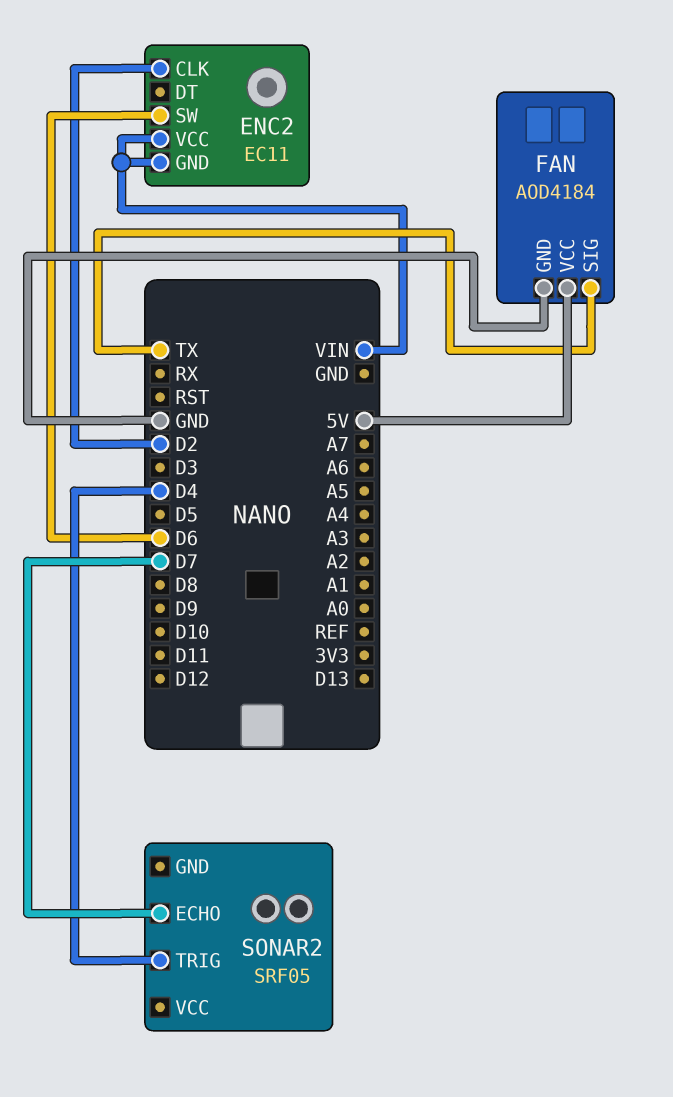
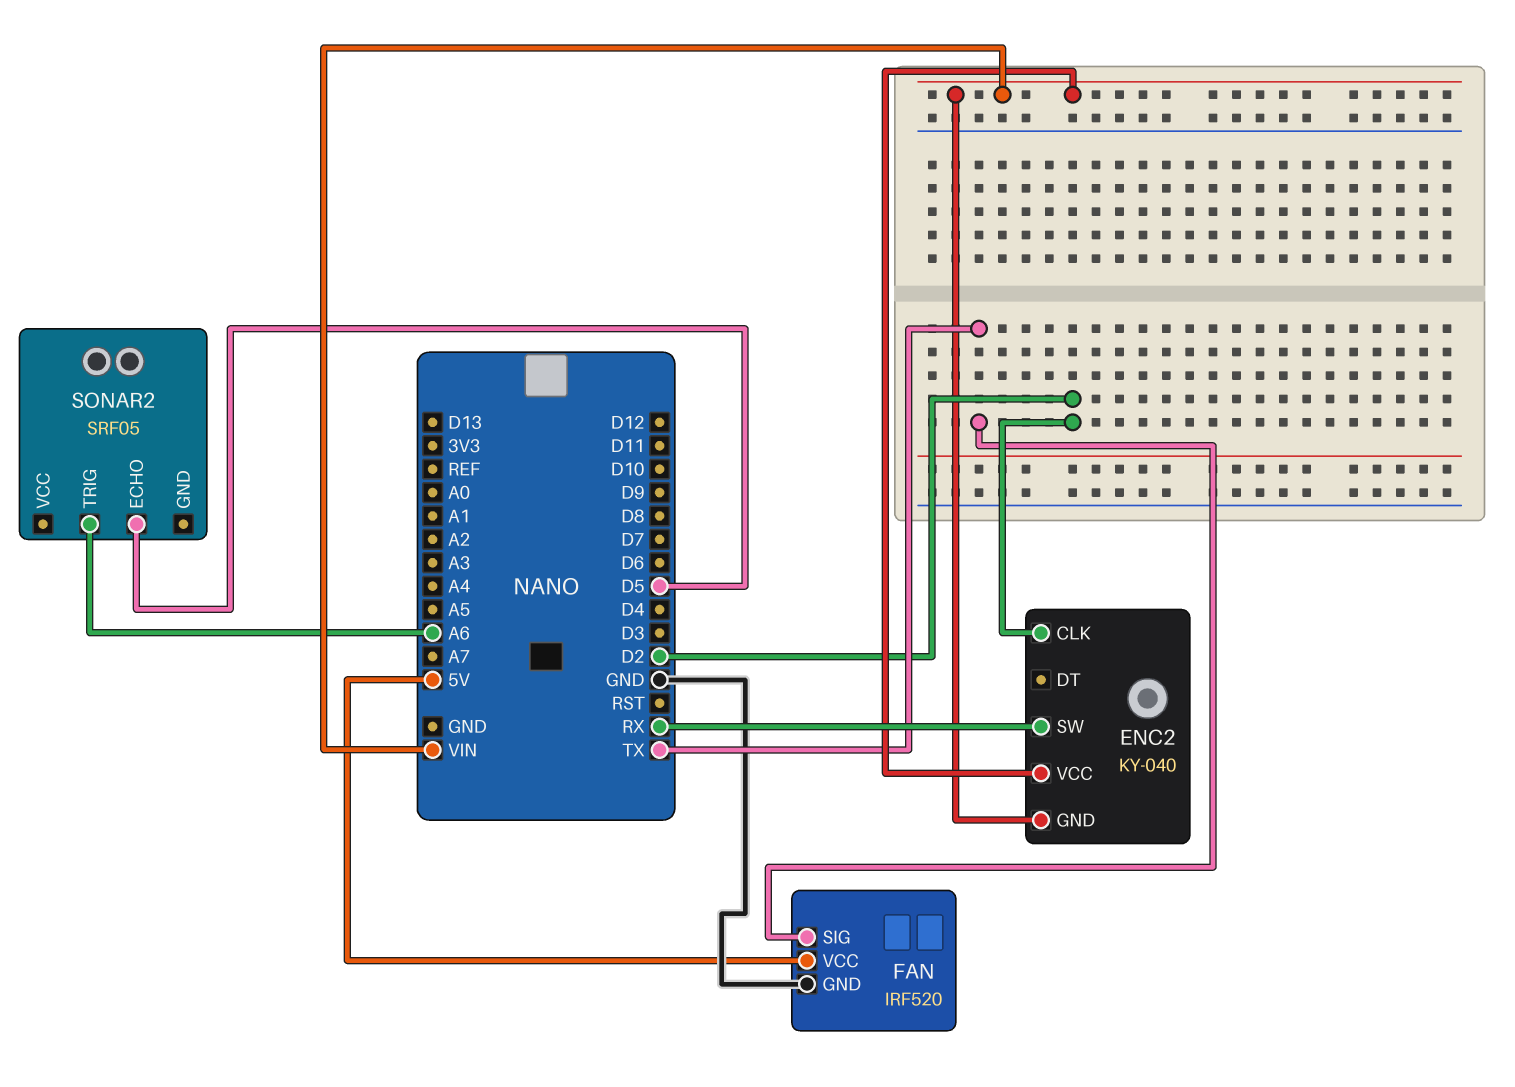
ENC2: EC11 -> KY-040
ENC2 pin SW: D6 -> RX
FAN: AOD4184 -> IRF520
SONAR2 pin ECHO: D7 -> D5
SONAR2 pin TRIG: D4 -> A6

